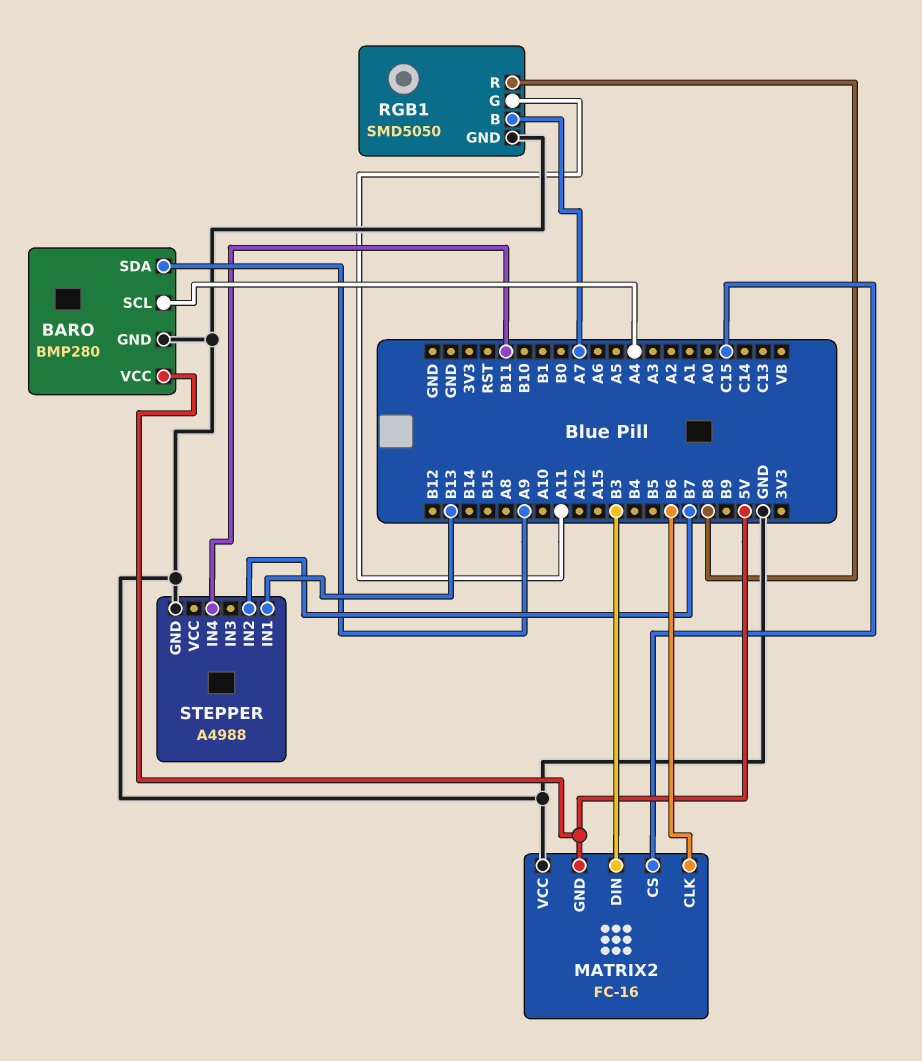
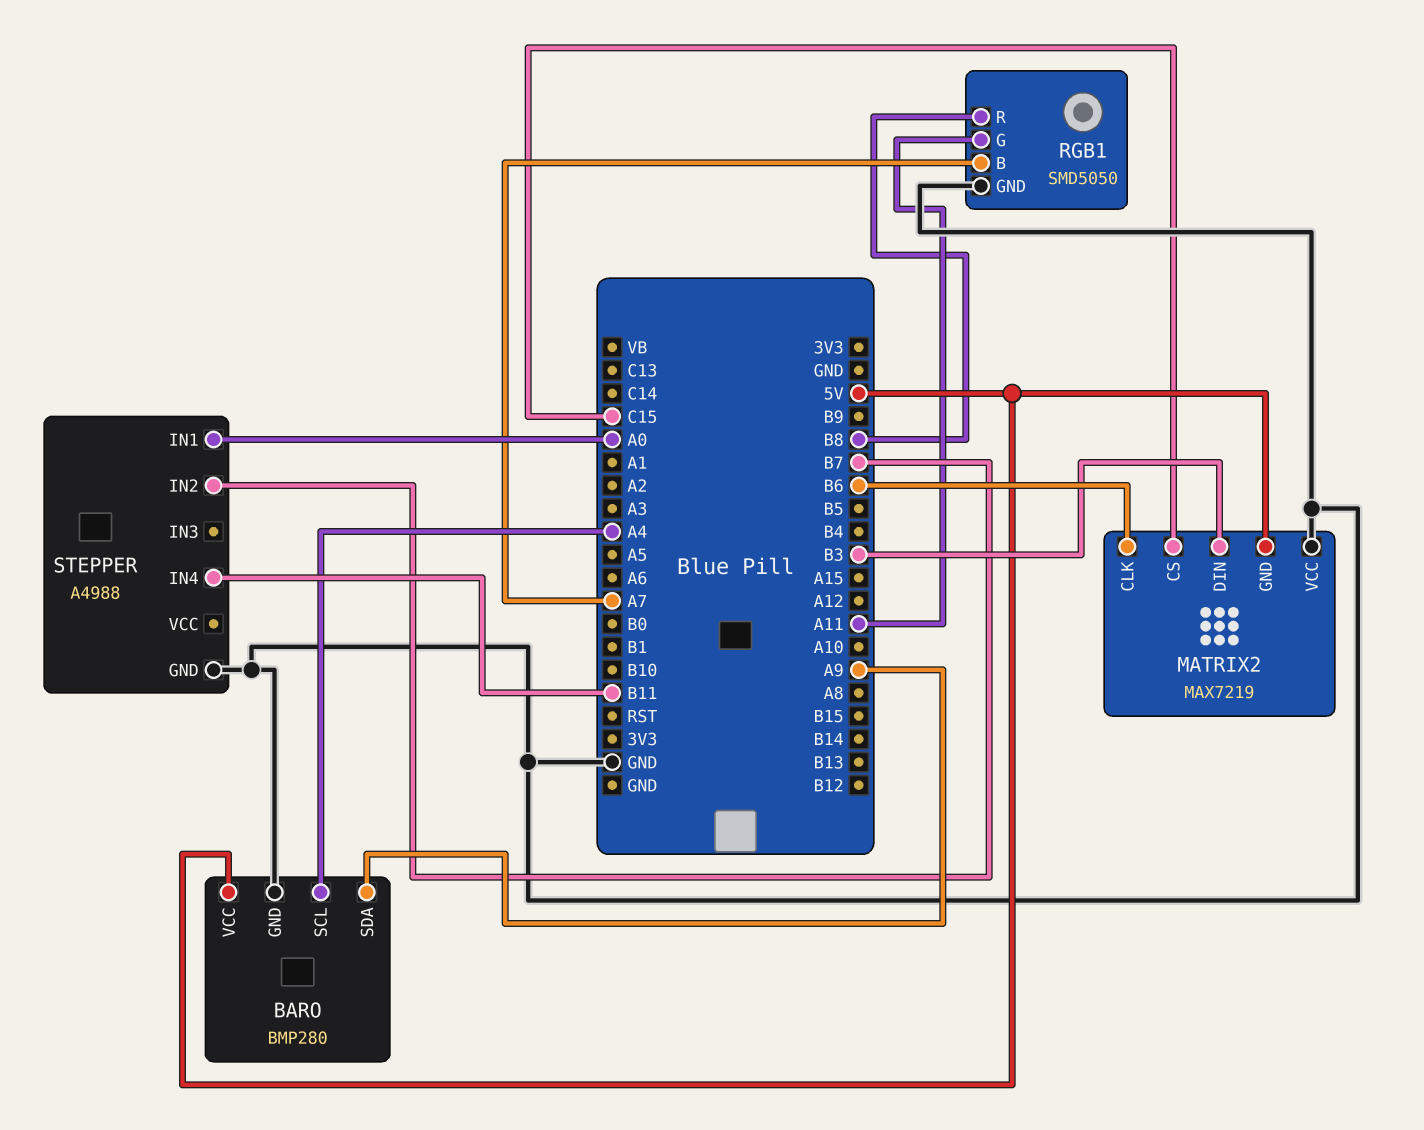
MATRIX2: FC-16 -> MAX7219
STEPPER pin IN1: B13 -> A0

